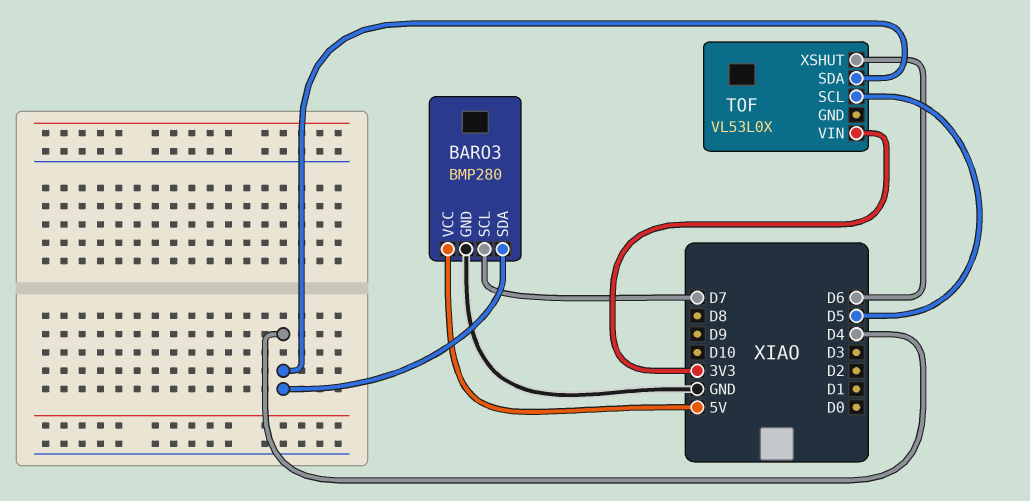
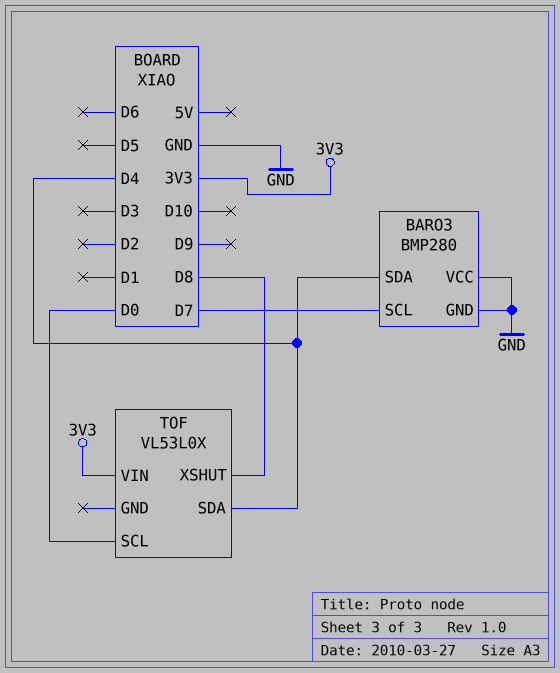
BARO3 pin VCC: 5V -> GND
TOF pin SCL: D5 -> D0
TOF pin XSHUT: D6 -> D8

